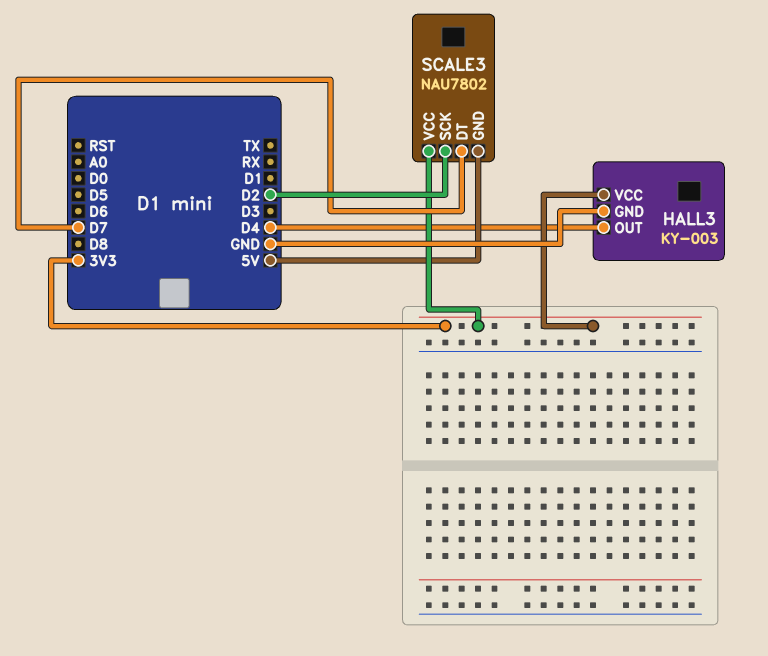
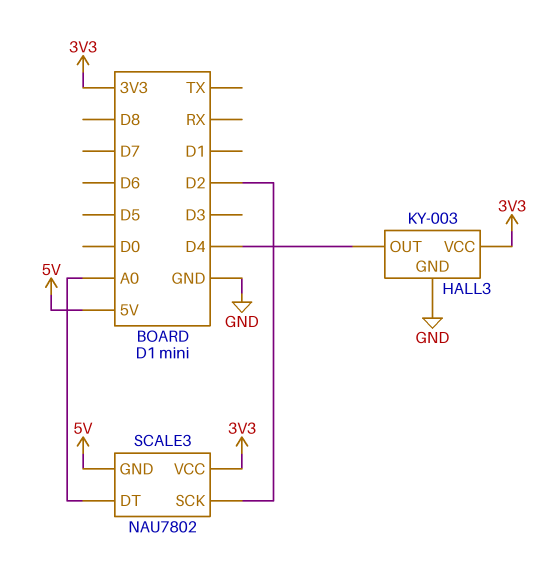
SCALE3 pin DT: D7 -> A0

